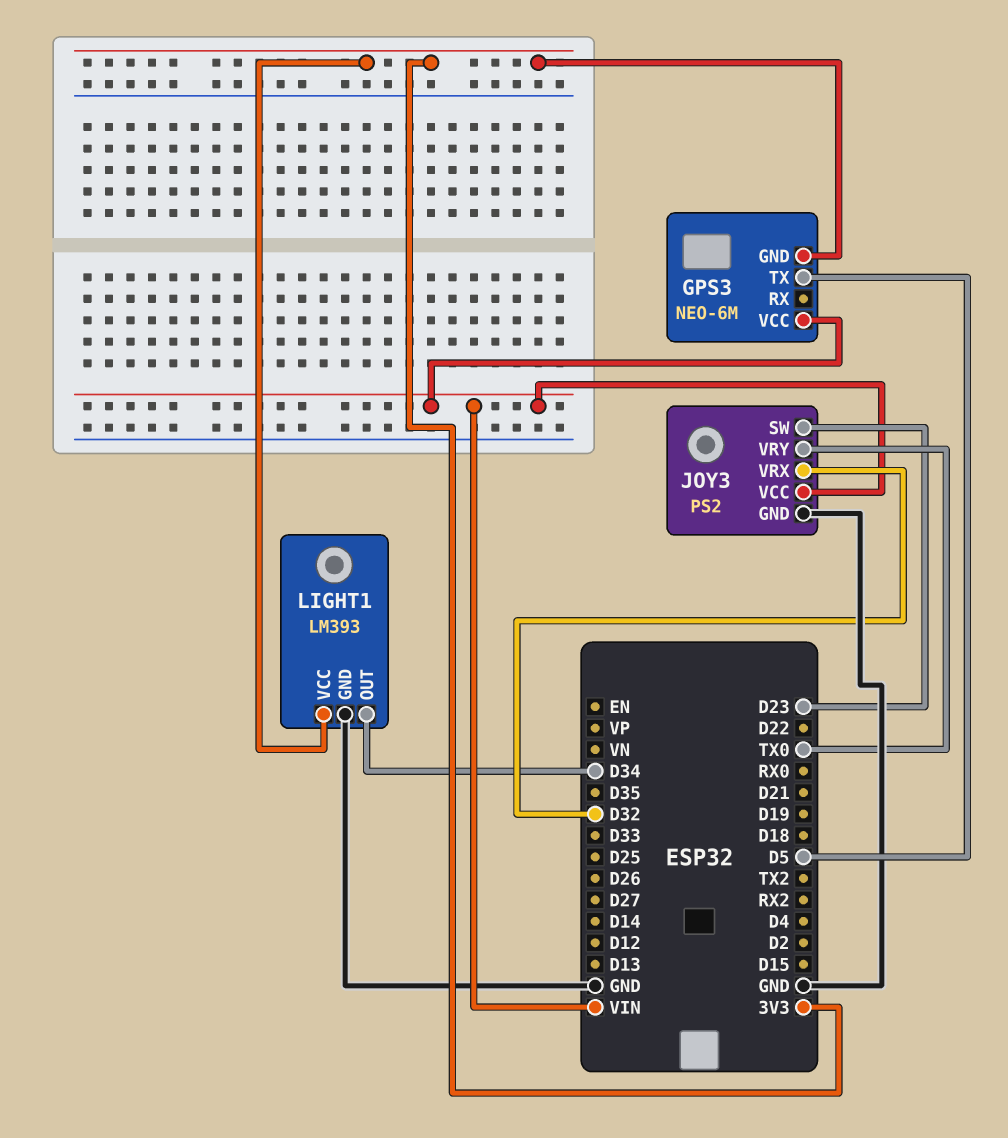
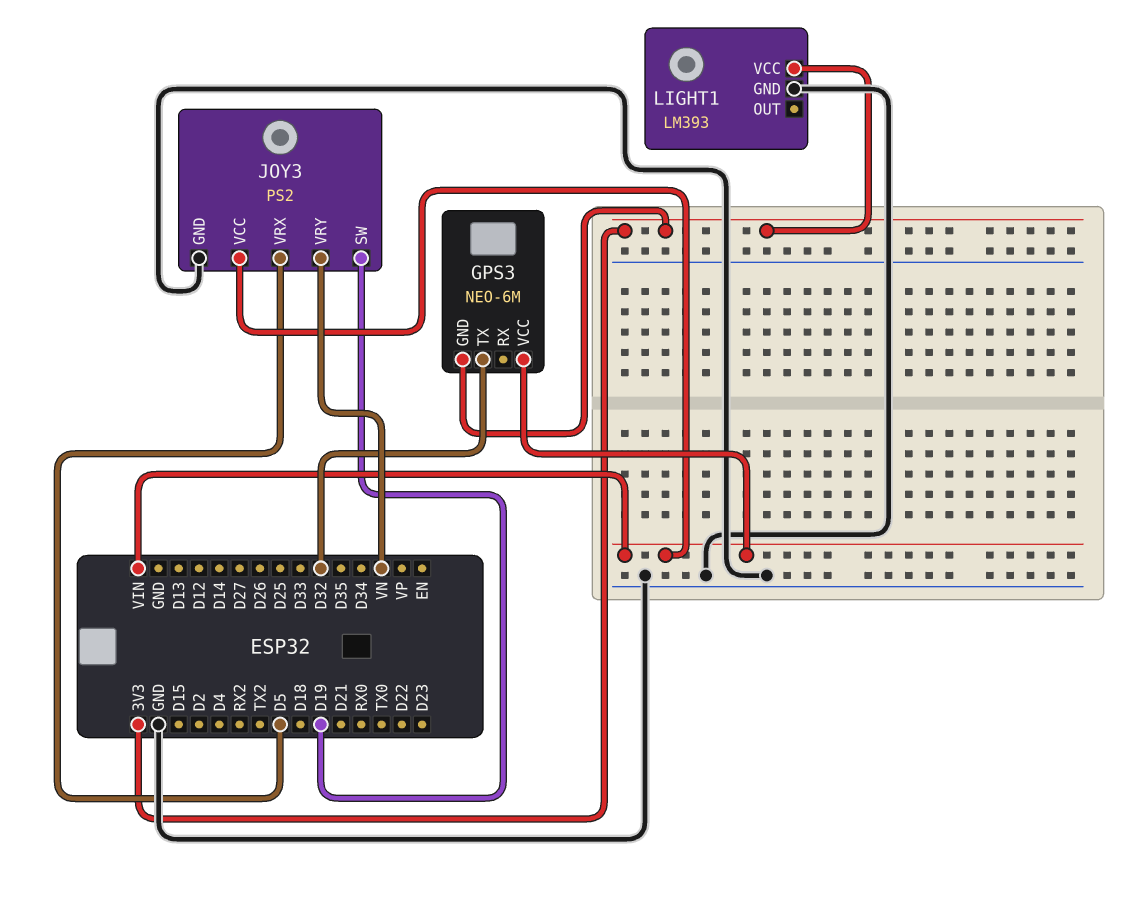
GPS3 pin TX: D5 -> D32
JOY3 pin SW: D23 -> D19
JOY3 pin VRX: D32 -> D5
JOY3 pin VRY: TX0 -> VN
LIGHT1 pin OUT: D34 -> none

